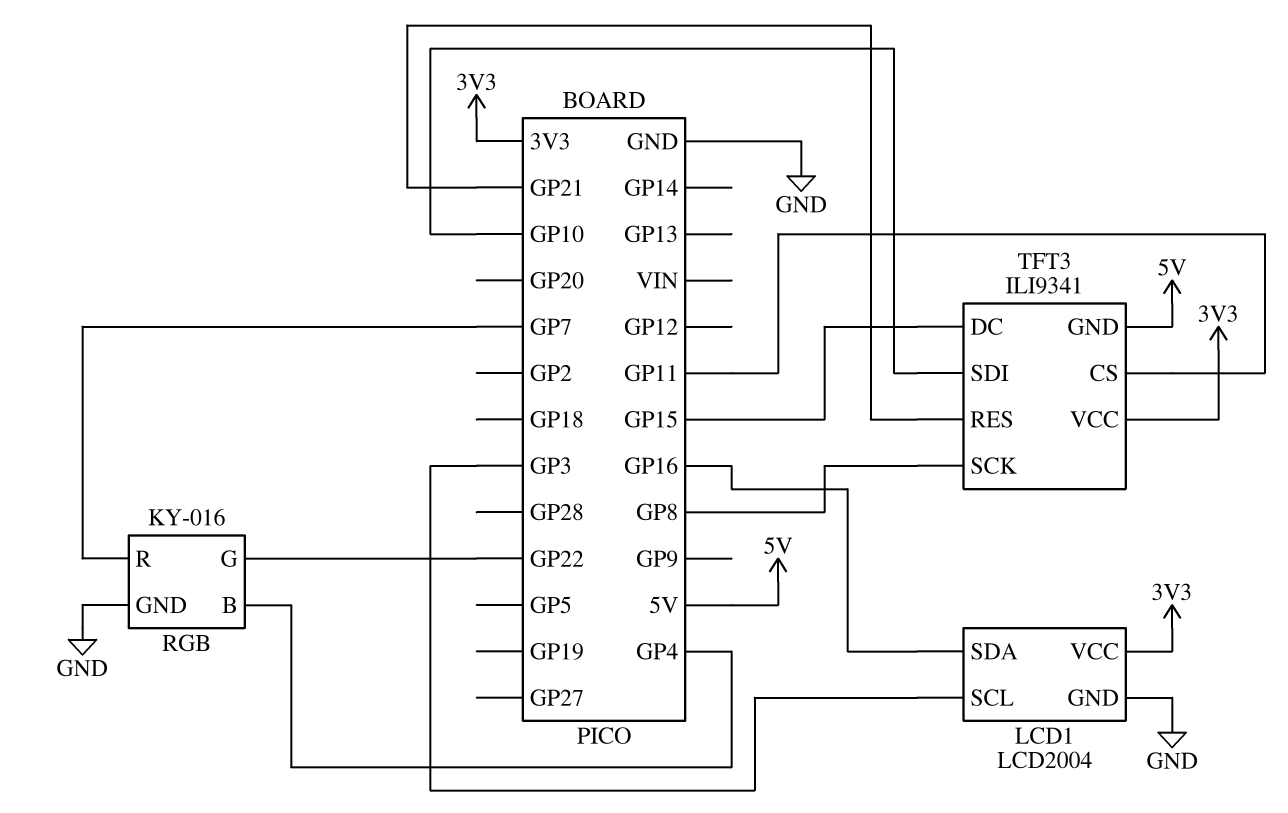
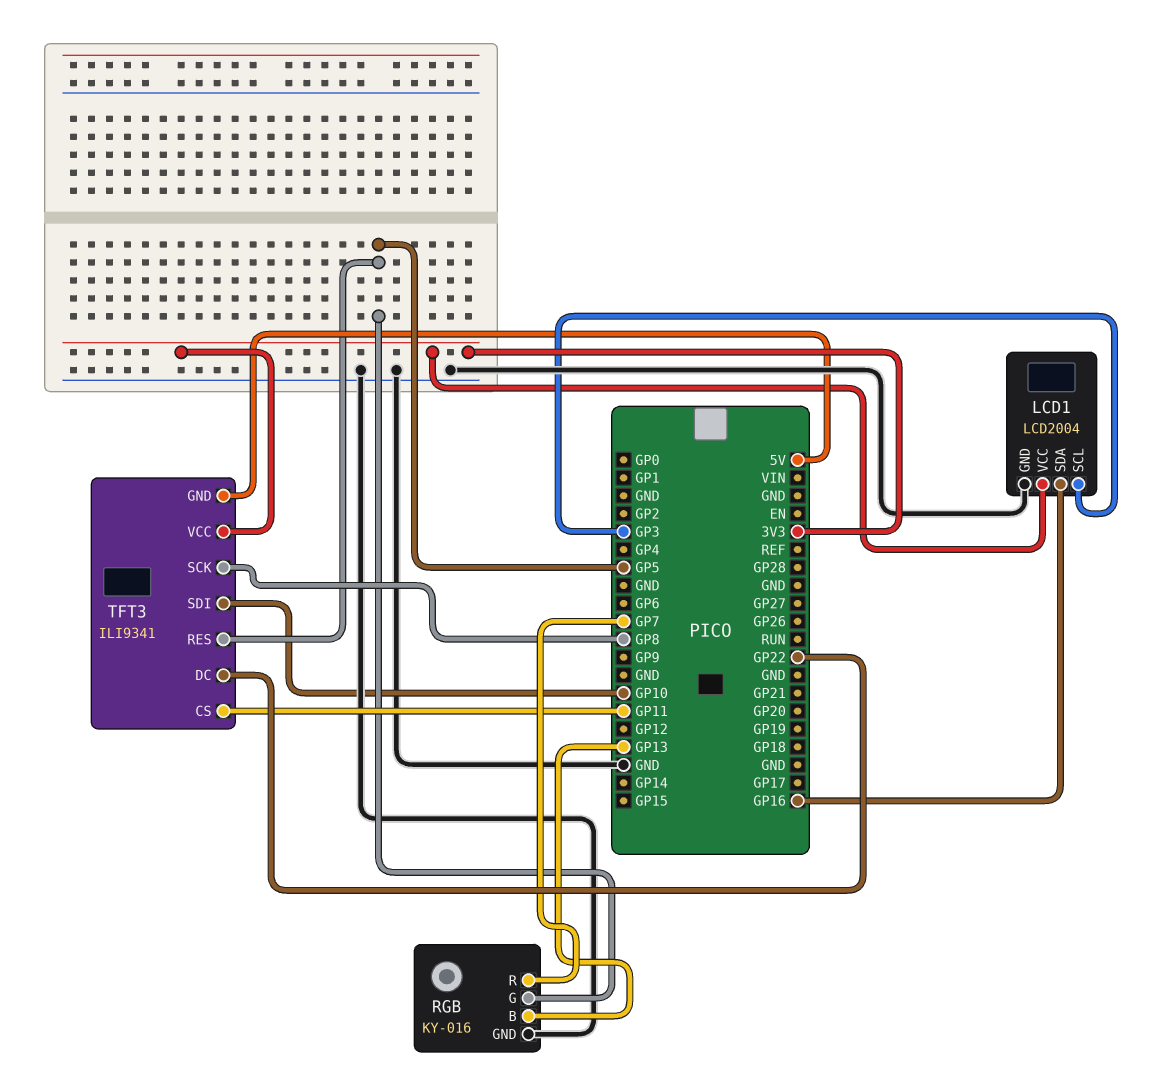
RGB pin B: GP4 -> GP13
RGB pin G: GP22 -> GP5
TFT3 pin DC: GP15 -> GP22
TFT3 pin RES: GP21 -> GP5

